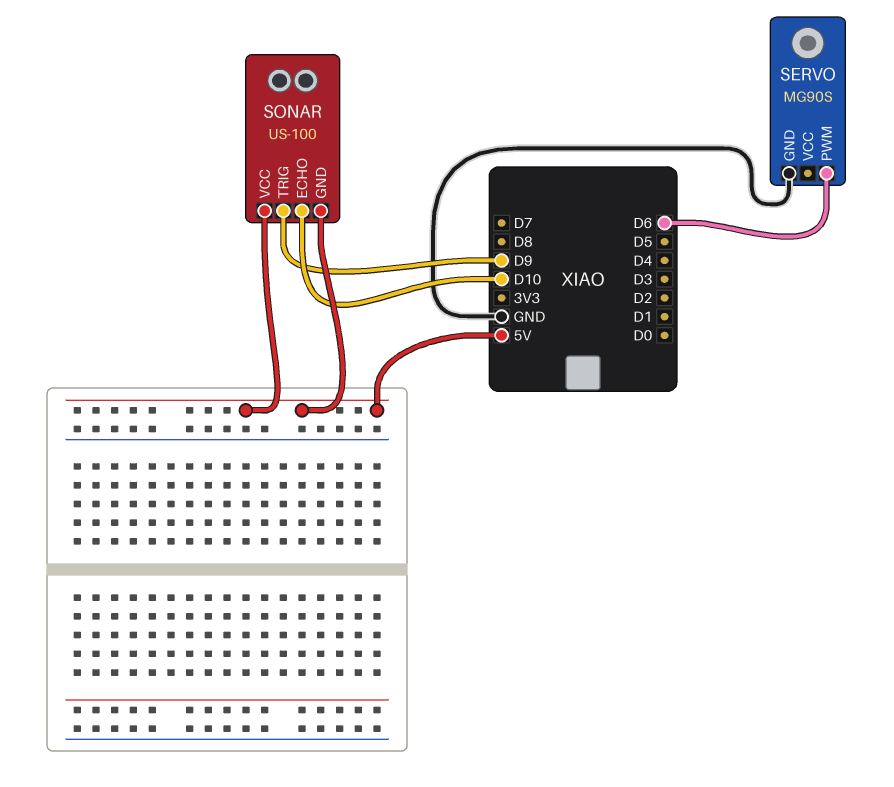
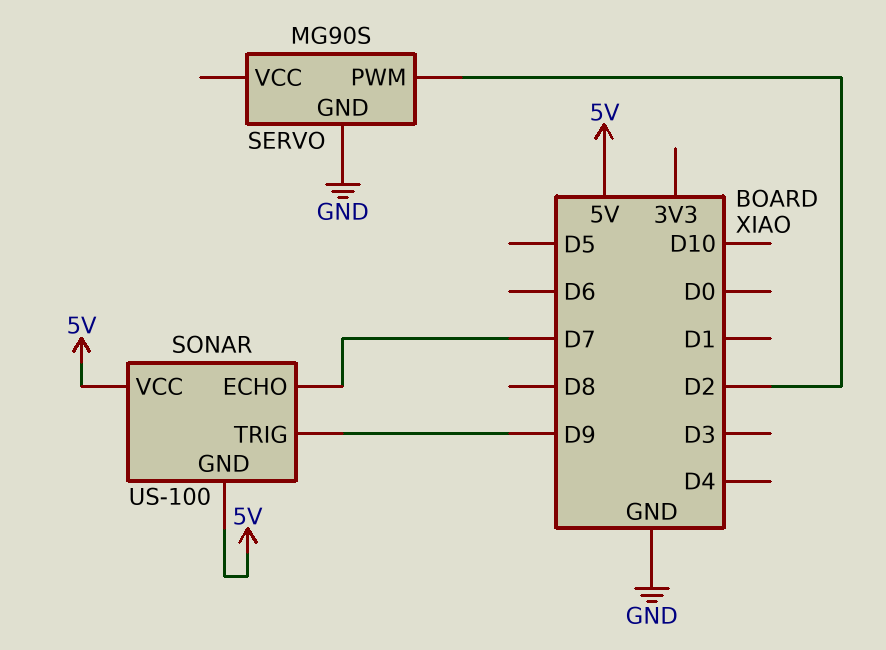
SERVO pin PWM: D6 -> D2
SONAR pin ECHO: D10 -> D7

